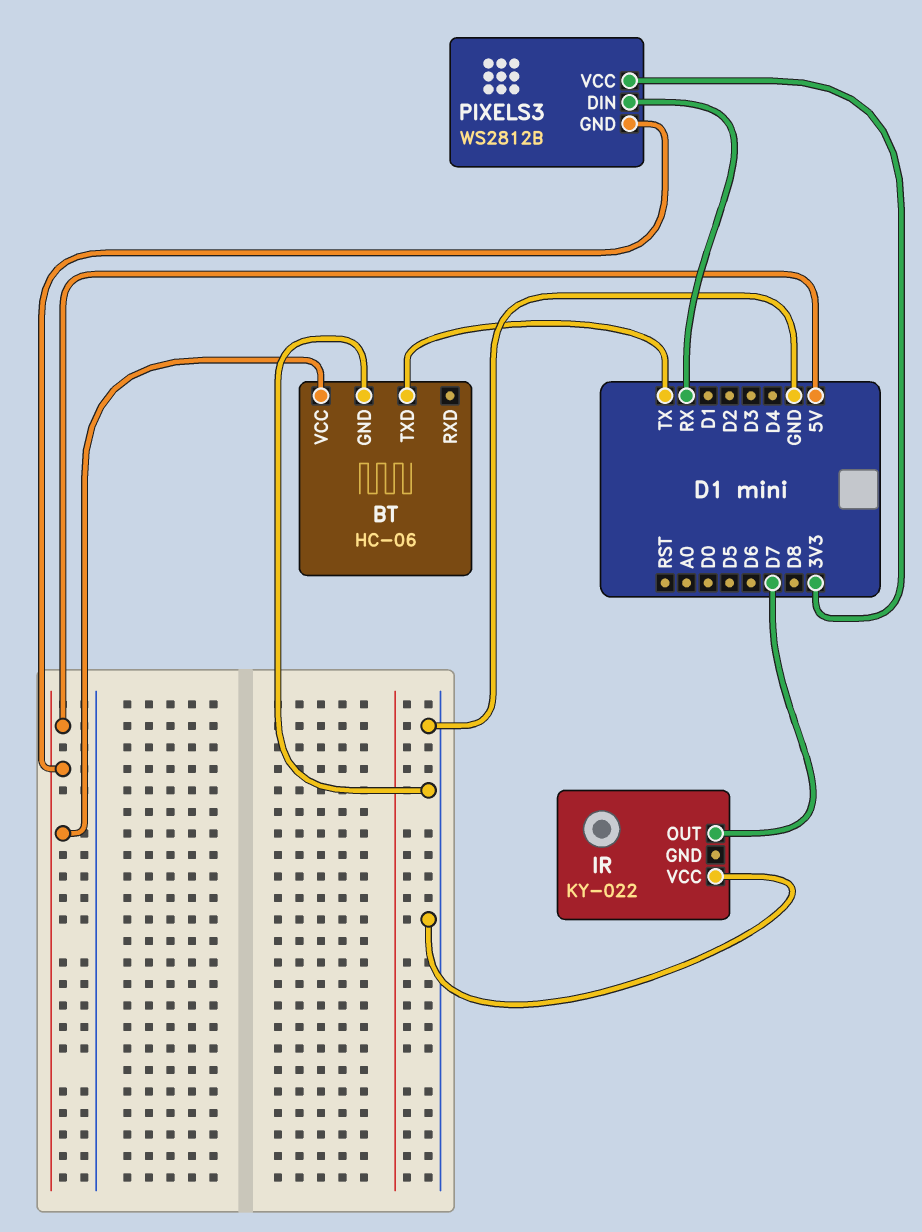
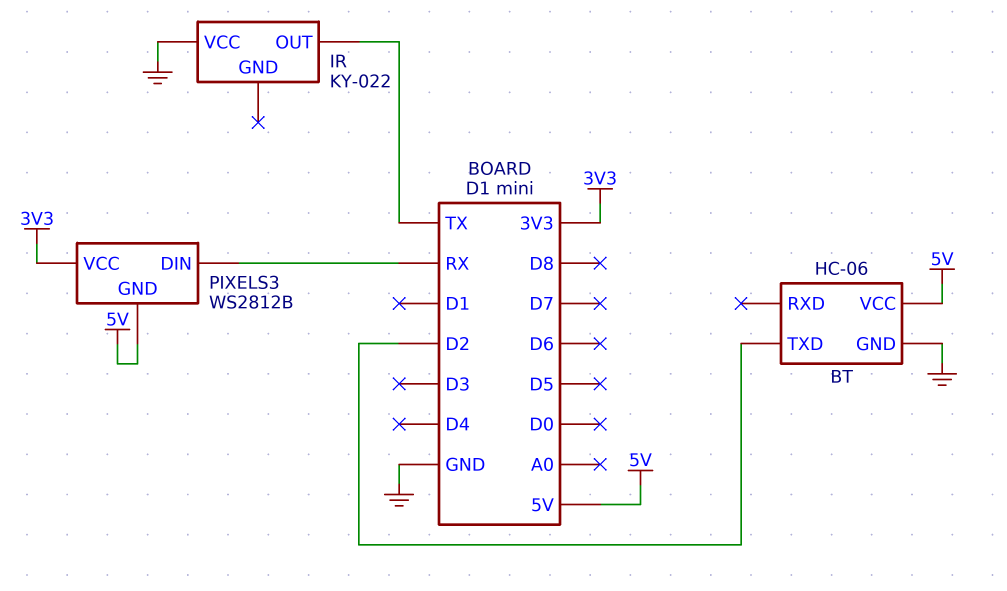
BT pin TXD: TX -> D2
IR pin OUT: D7 -> TX

